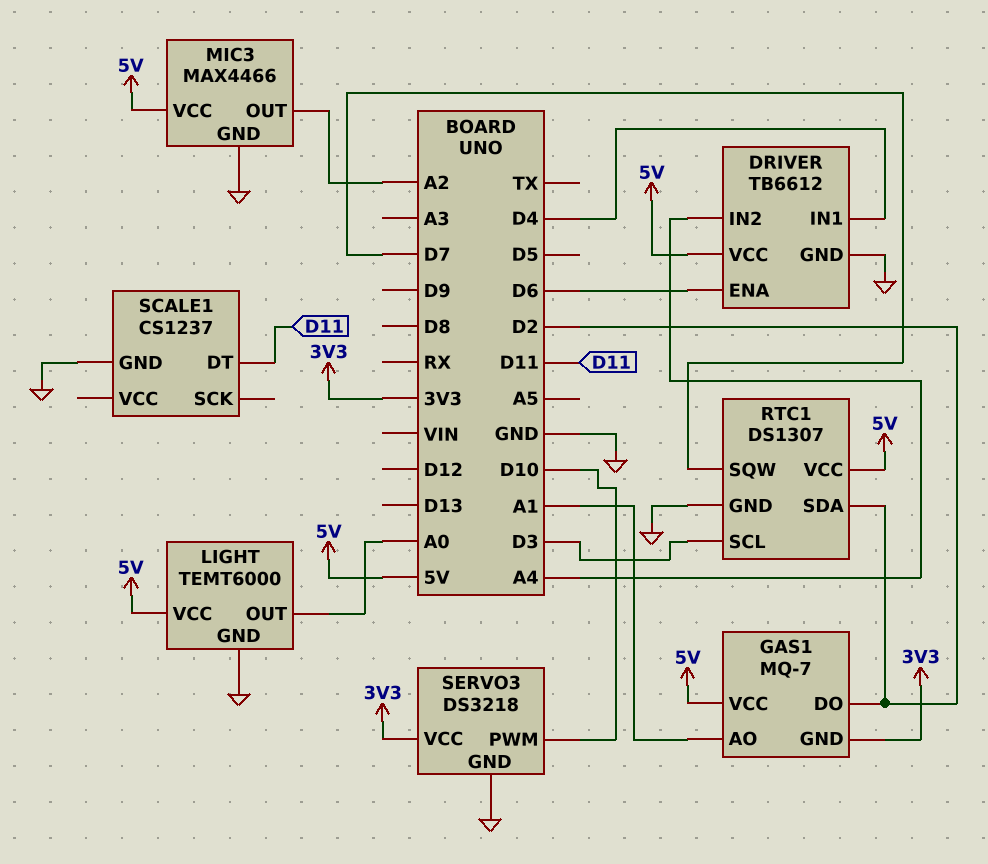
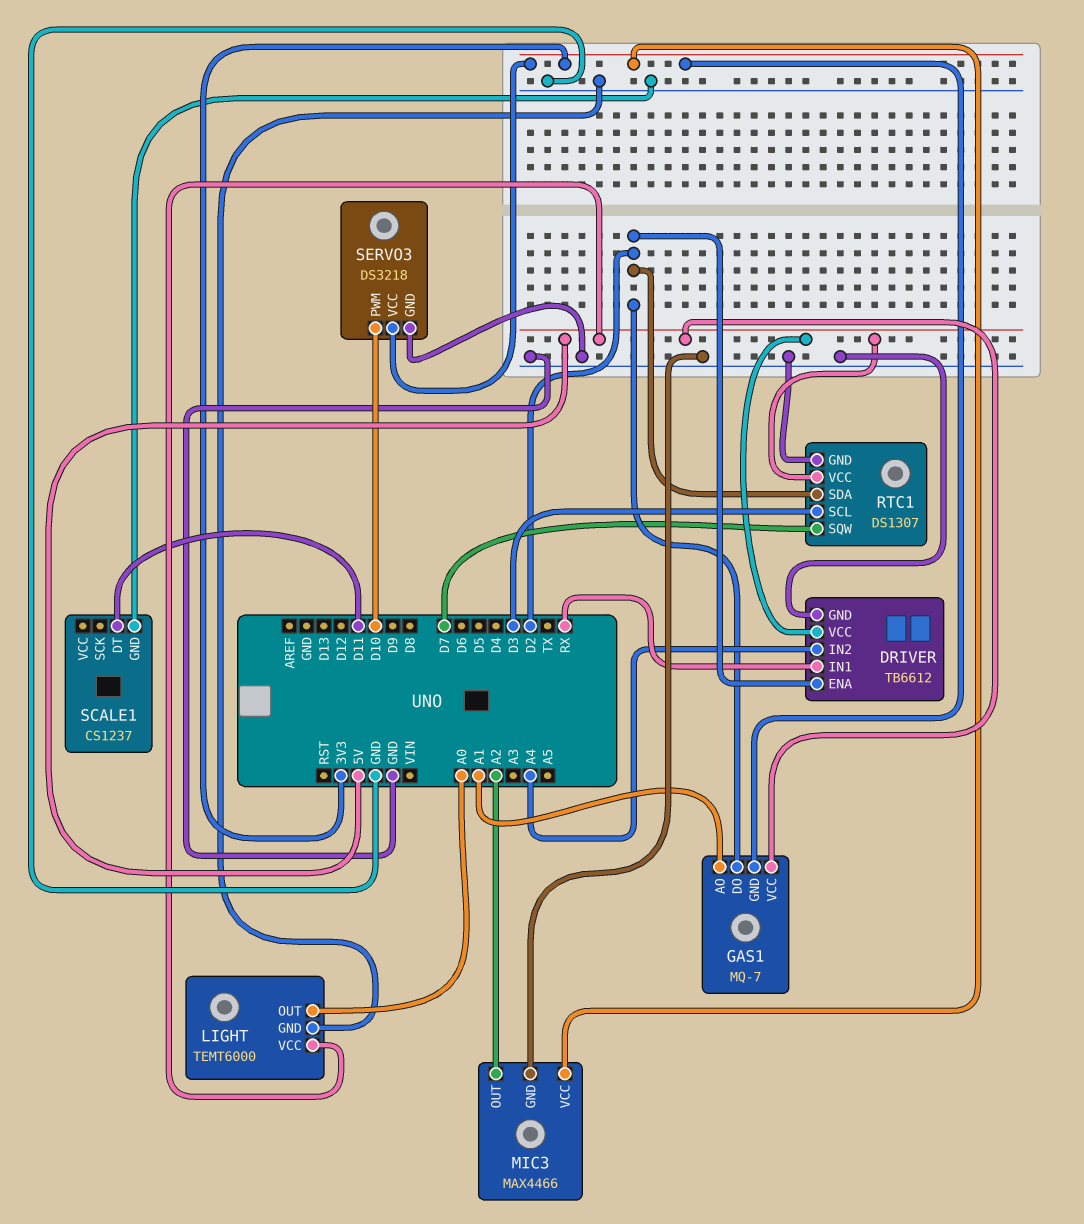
DRIVER pin ENA: D6 -> D2
DRIVER pin IN1: D4 -> RX
MIC3 pin VCC: 5V -> 3V3

